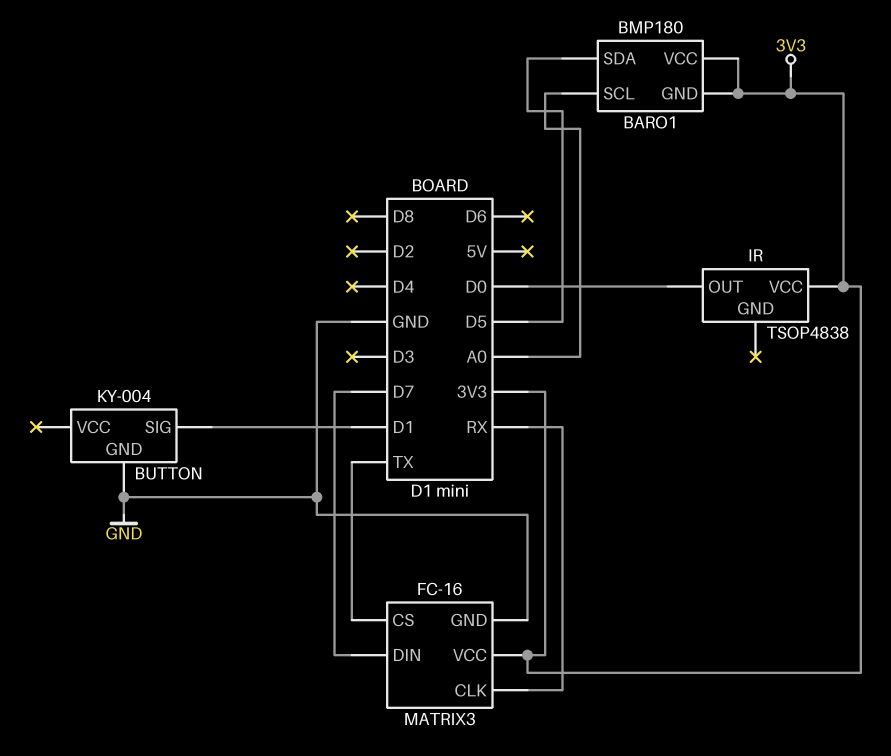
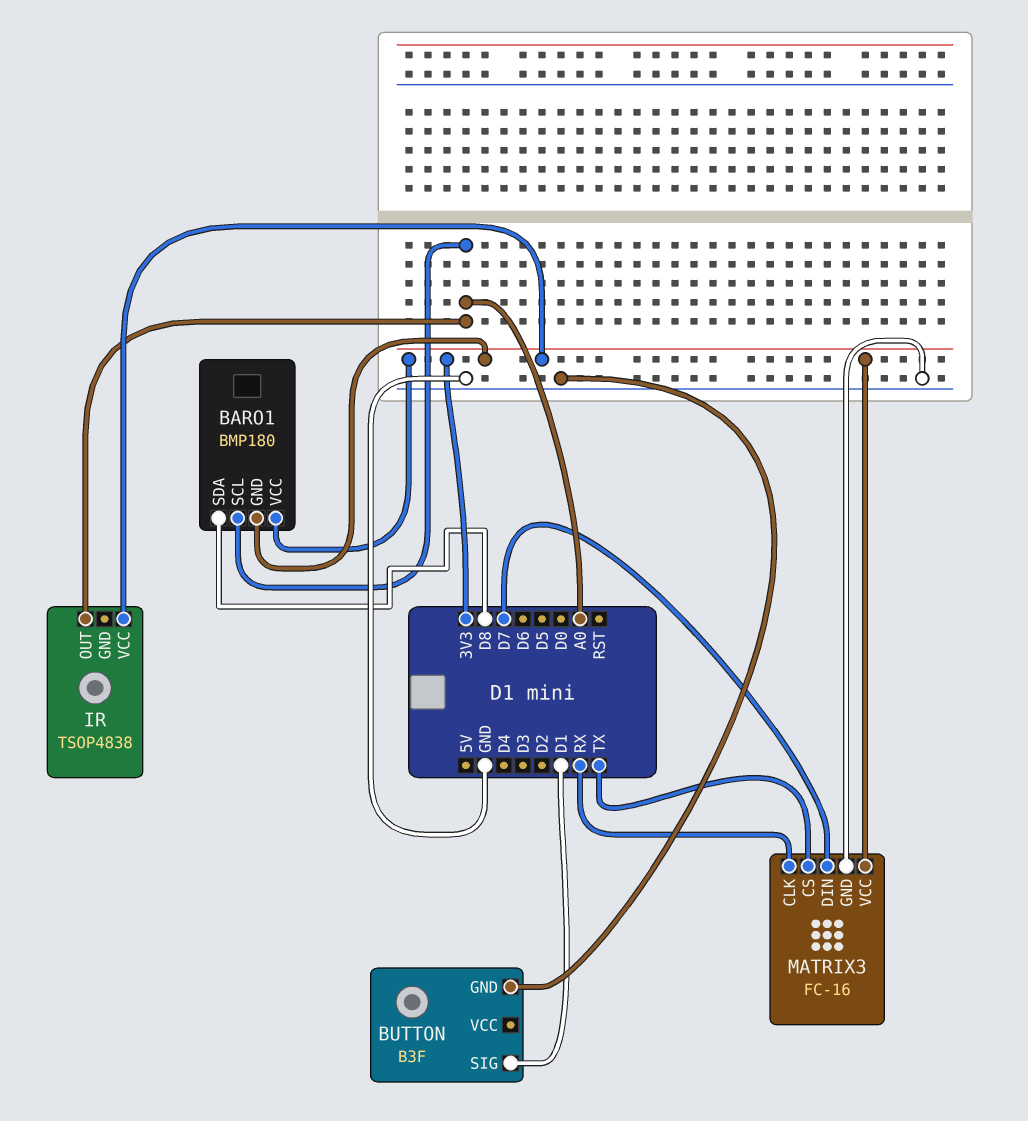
BARO1 pin SDA: D5 -> D8
BUTTON: KY-004 -> B3F
IR pin OUT: D0 -> A0

